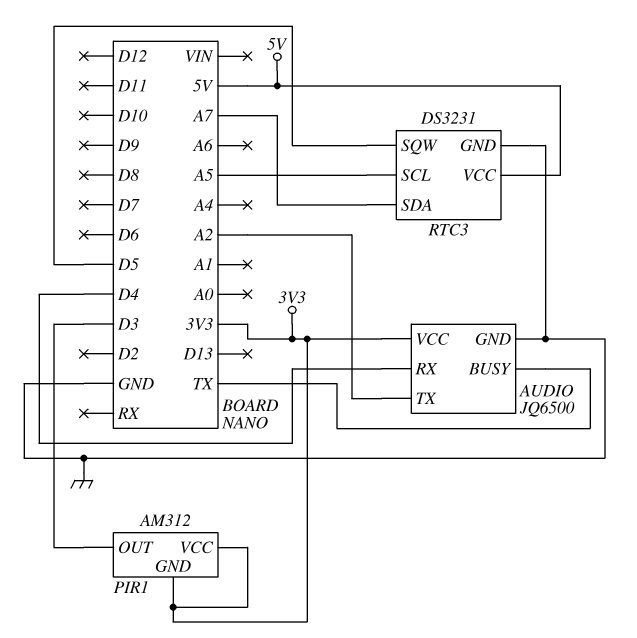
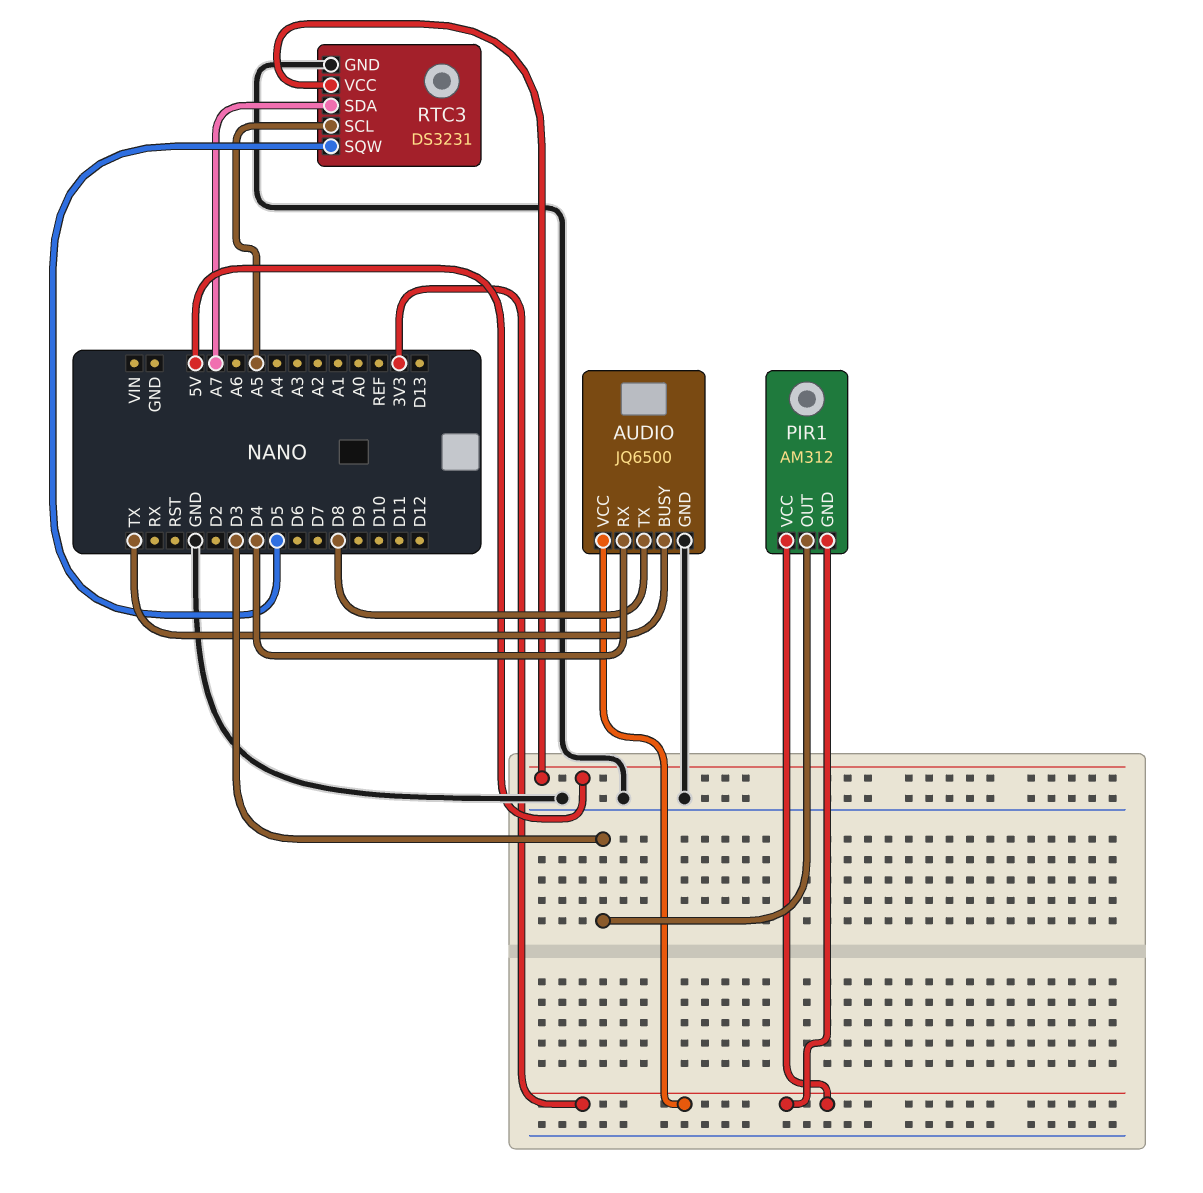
AUDIO pin TX: A2 -> D8

